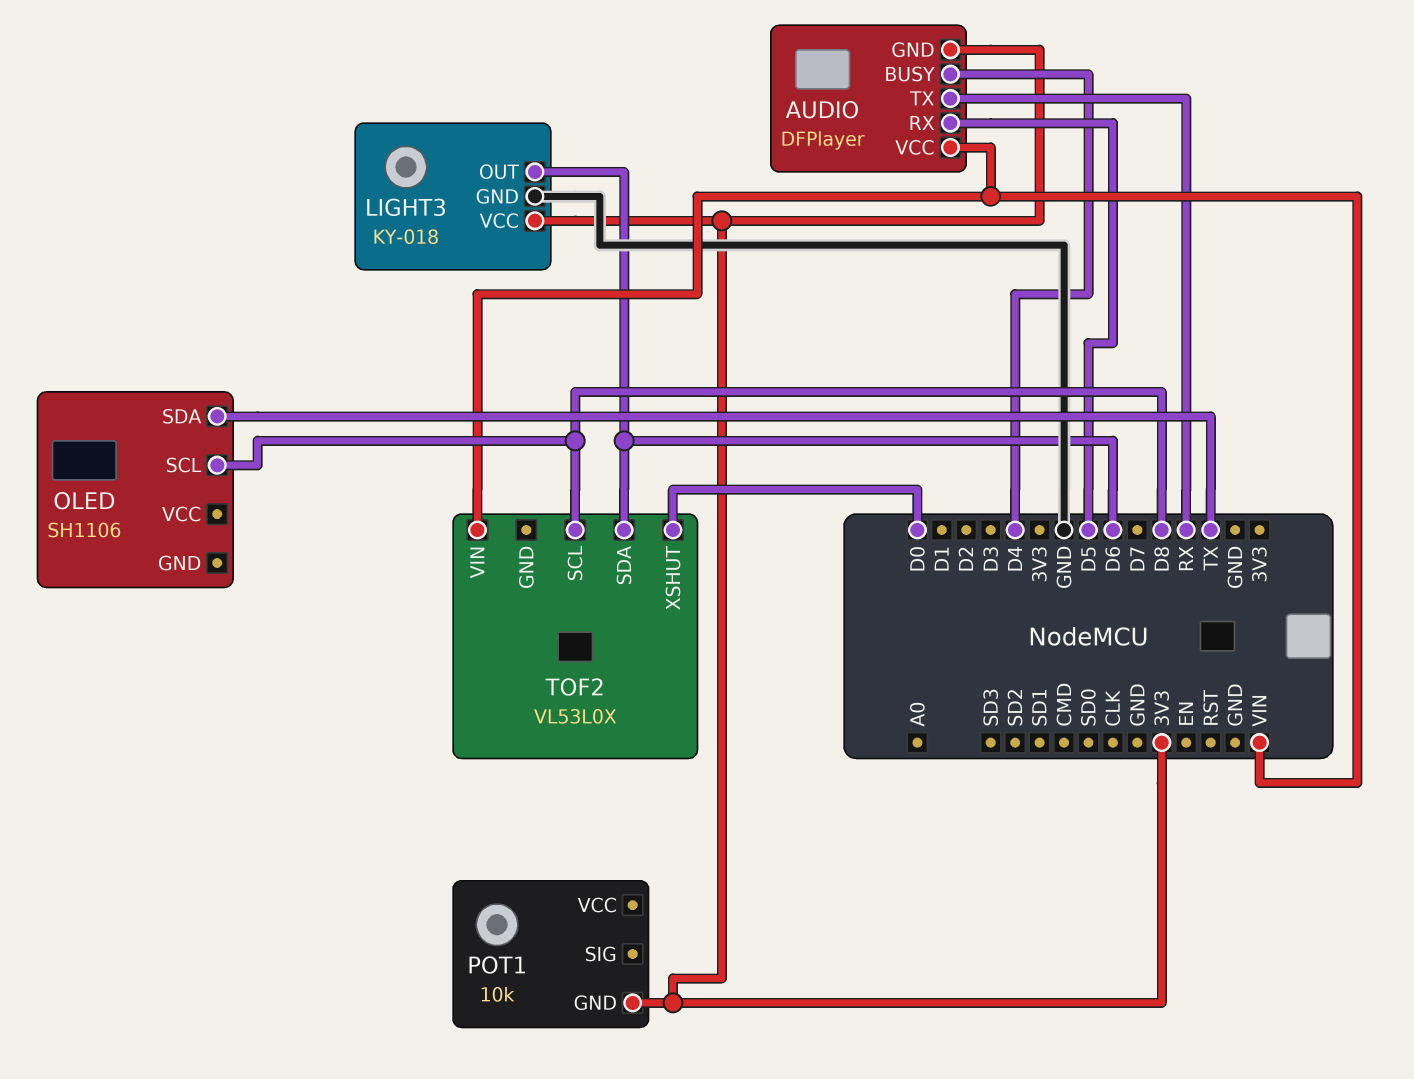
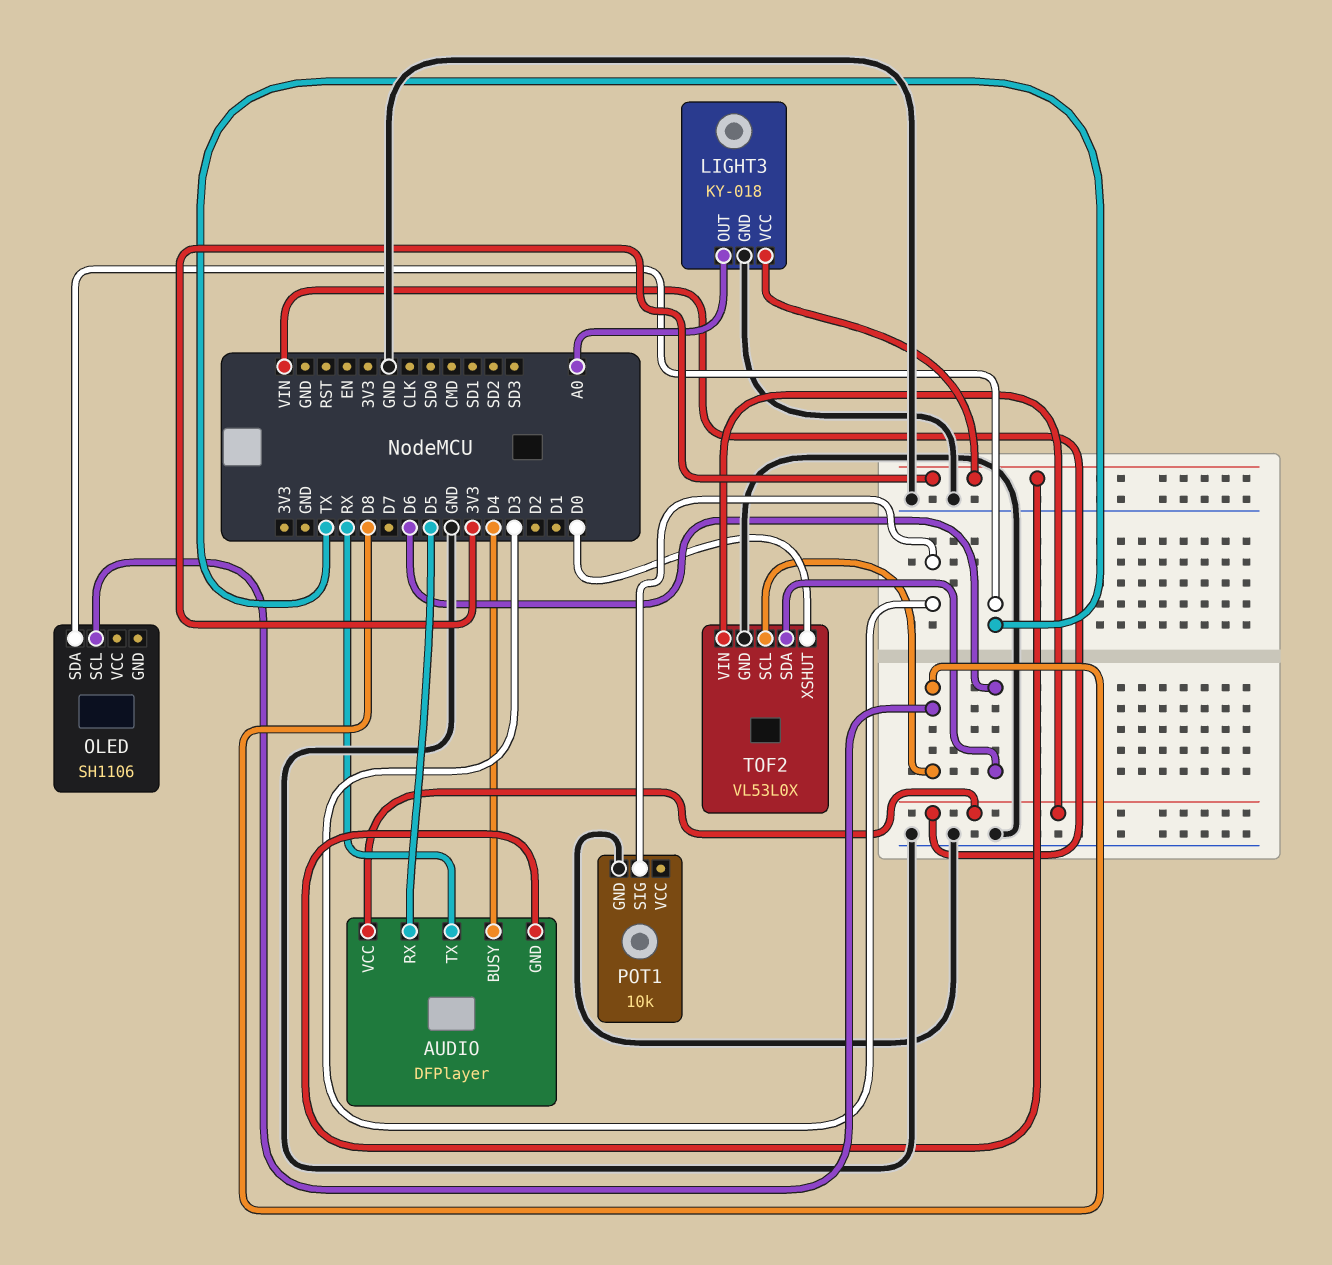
LIGHT3 pin OUT: D6 -> A0
POT1 pin GND: 3V3 -> GND
POT1 pin SIG: none -> D3
TOF2 pin GND: none -> GND

